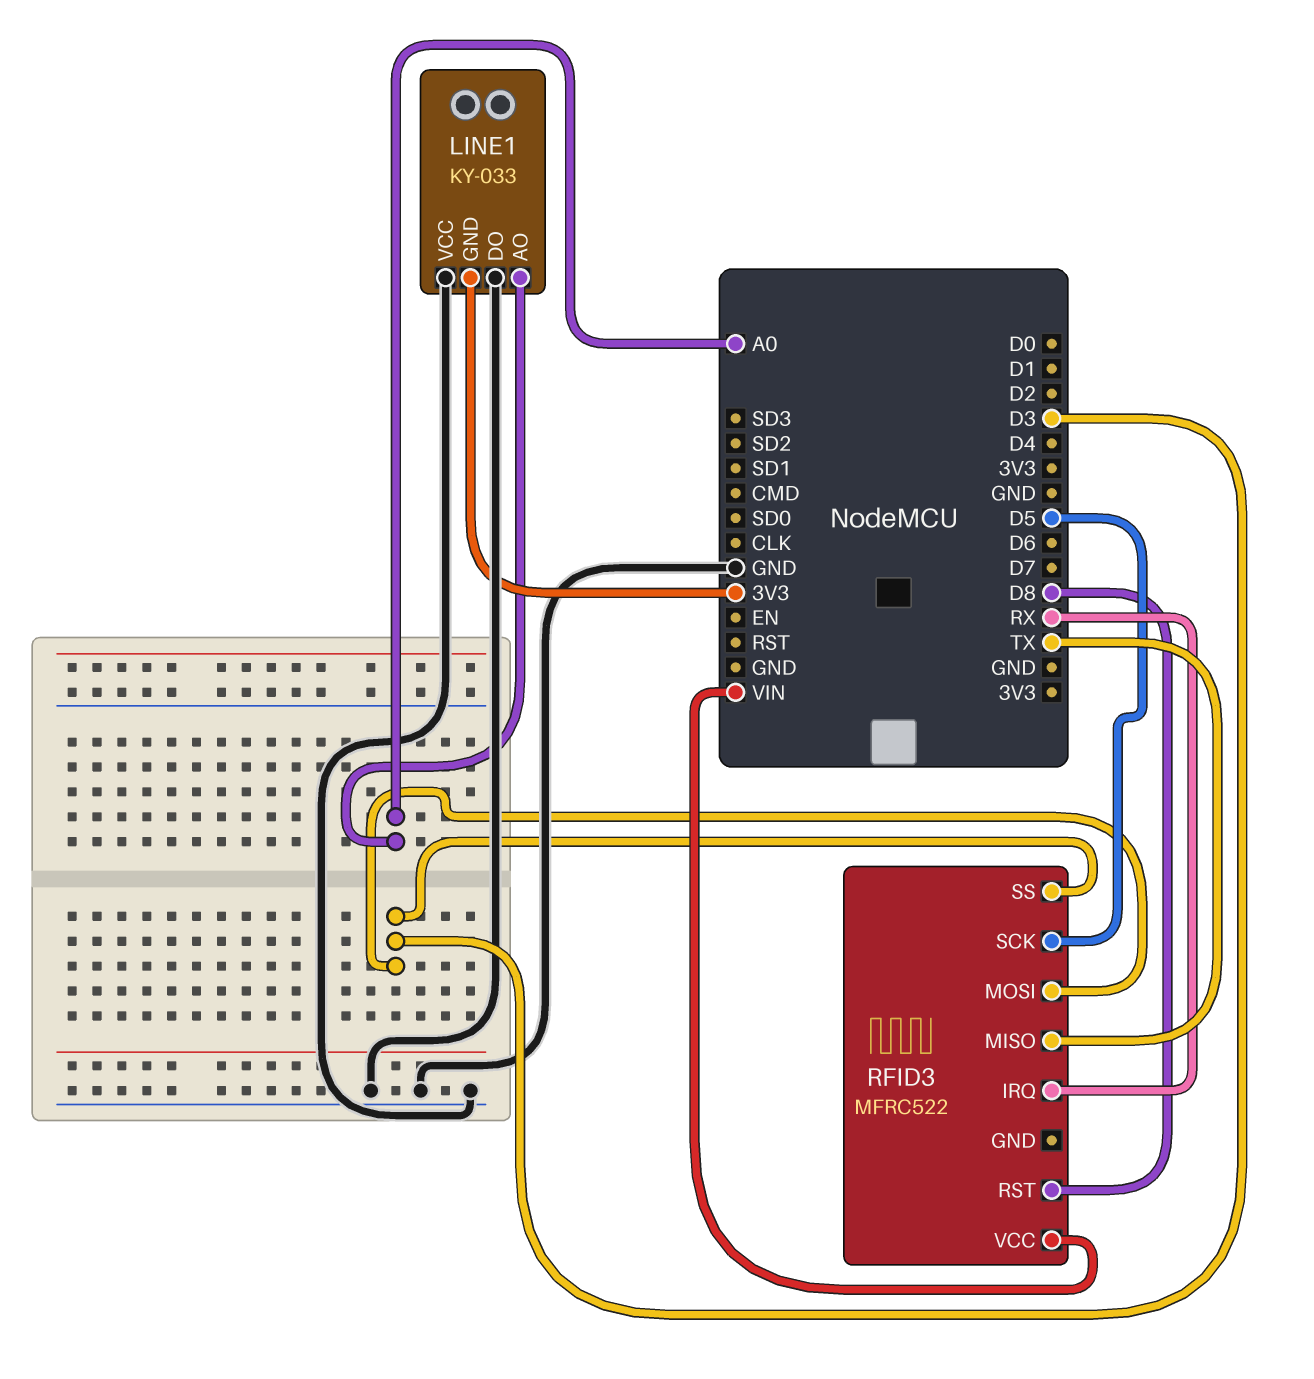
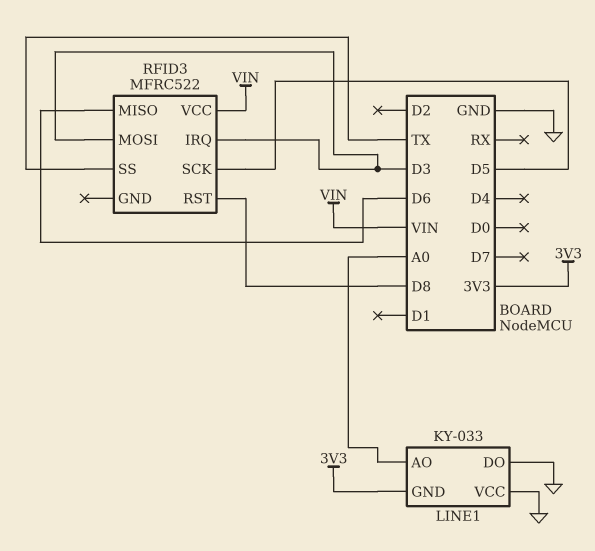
RFID3 pin IRQ: RX -> D3
RFID3 pin MISO: TX -> D6
RFID3 pin SS: D3 -> TX

